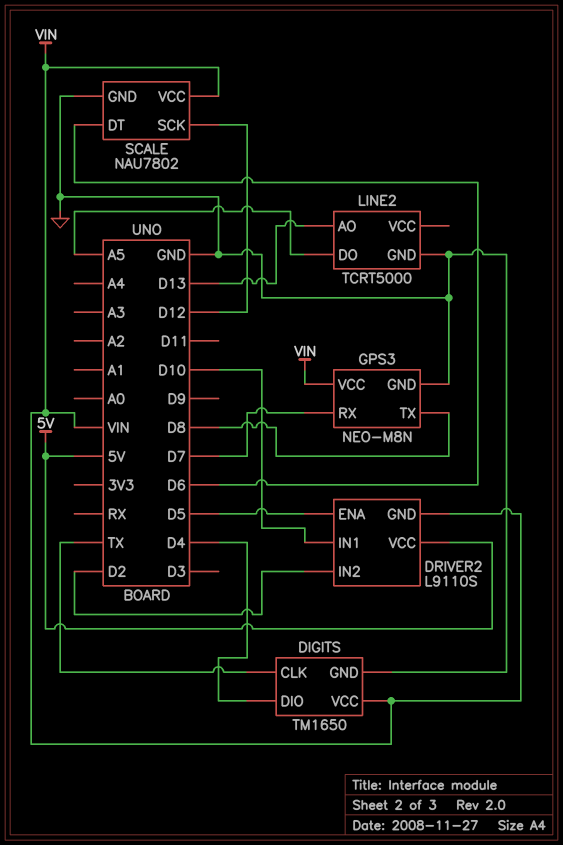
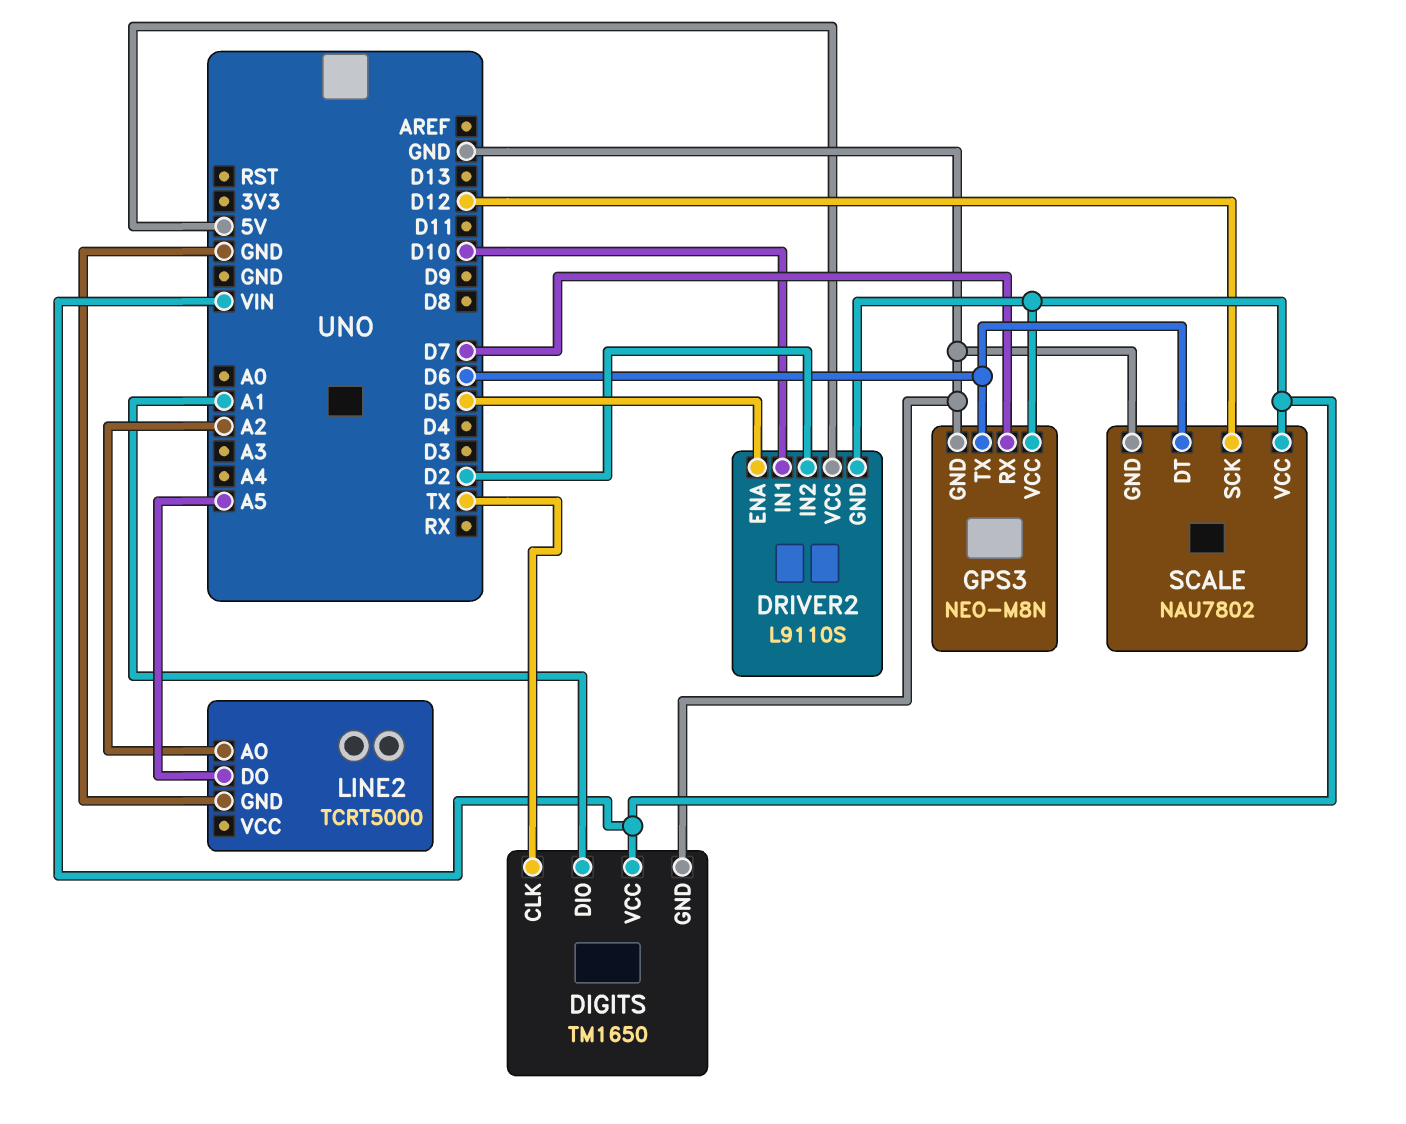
DIGITS pin DIO: D4 -> A1
GPS3 pin TX: D8 -> D6
LINE2 pin AO: D13 -> A2

